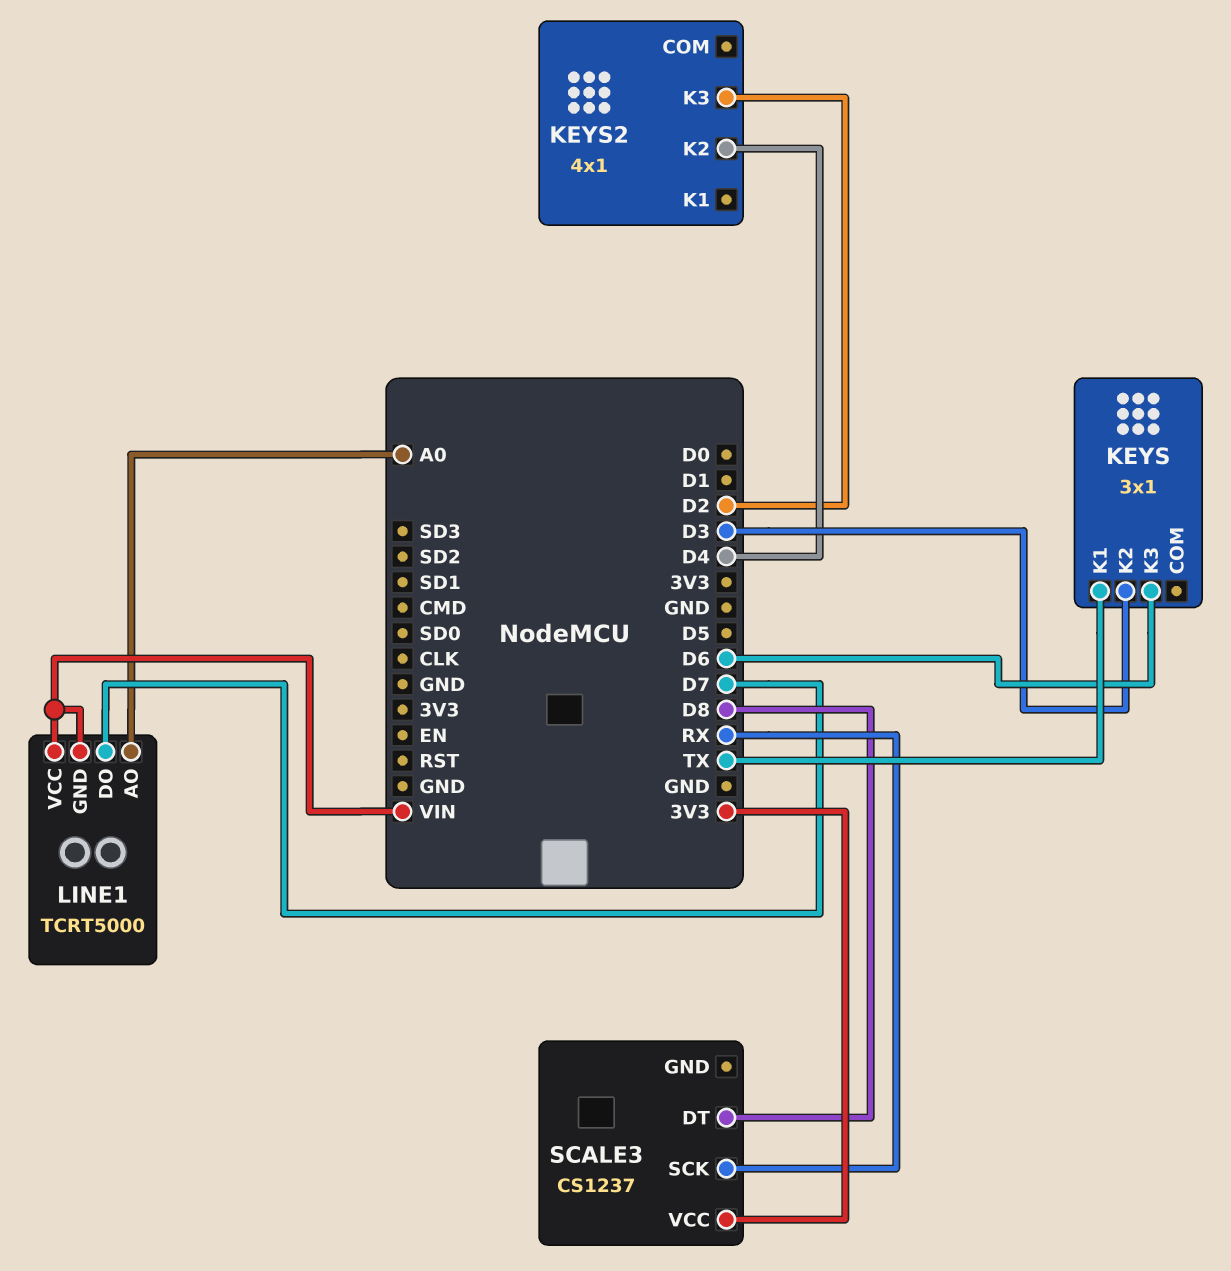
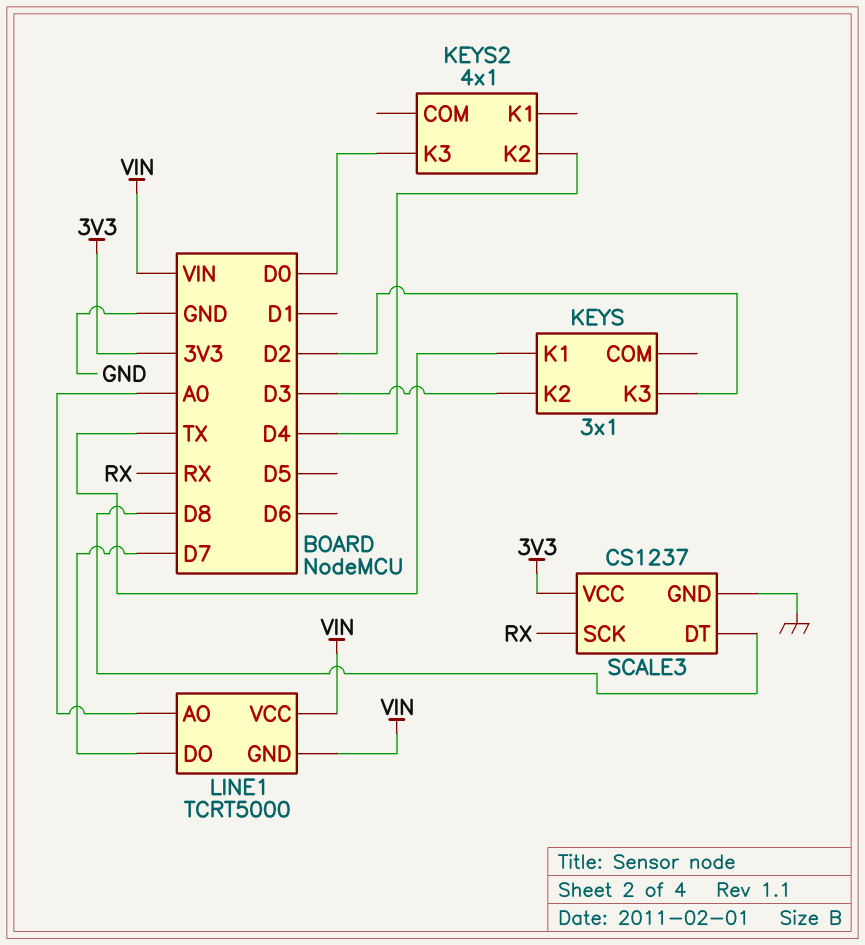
KEYS pin K3: D6 -> D2
KEYS2 pin K3: D2 -> D0
SCALE3 pin GND: none -> GND

